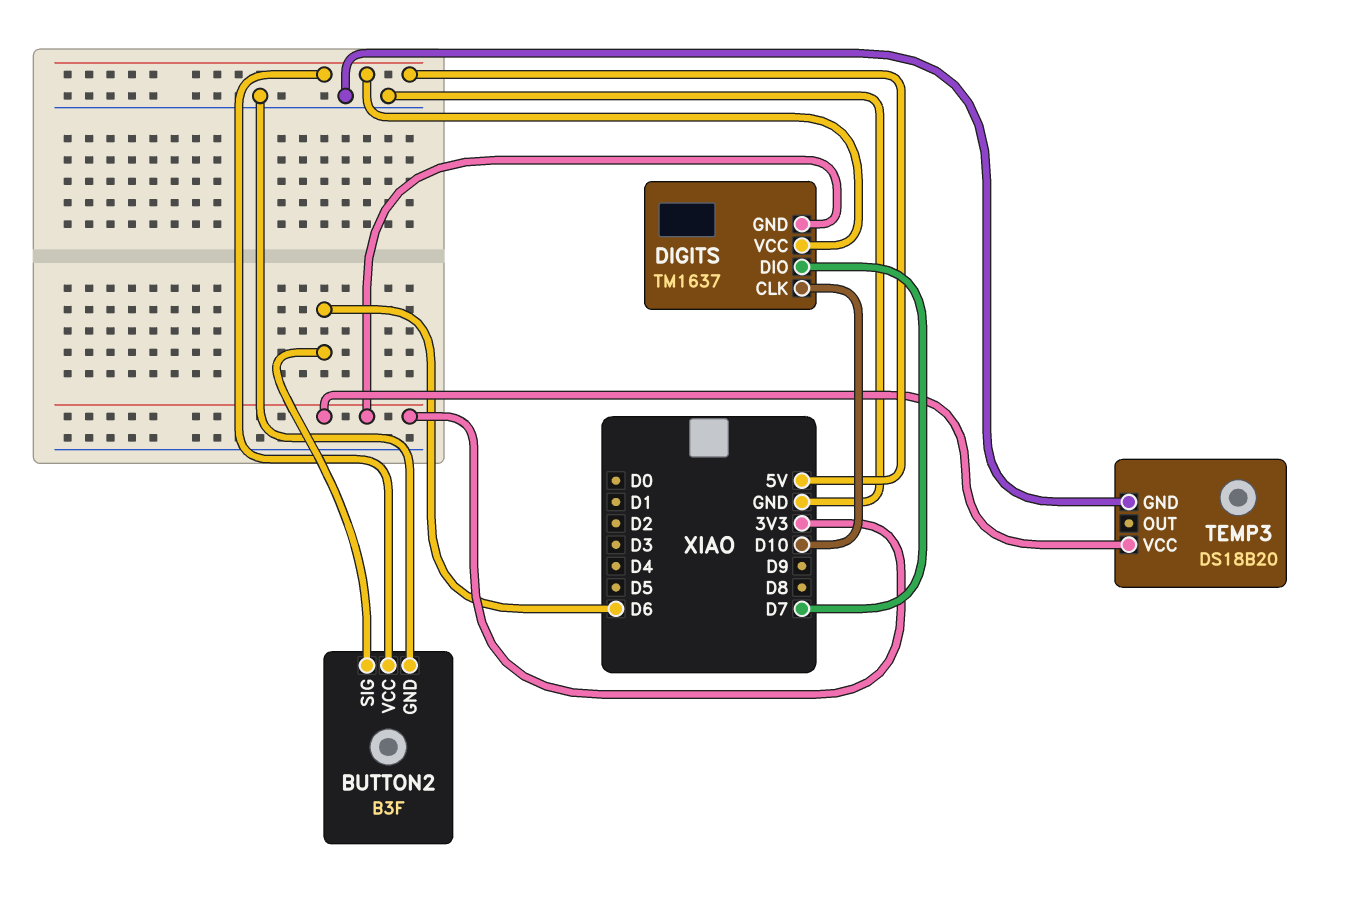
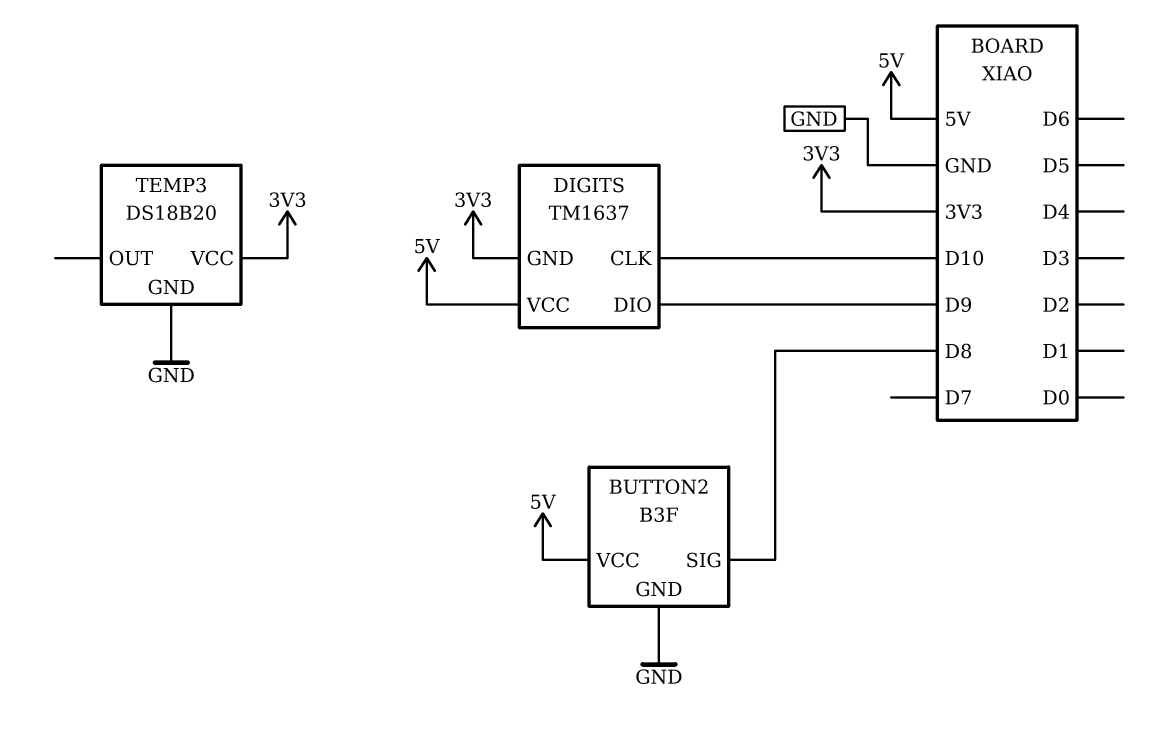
BUTTON2 pin SIG: D6 -> D8
DIGITS pin DIO: D7 -> D9

